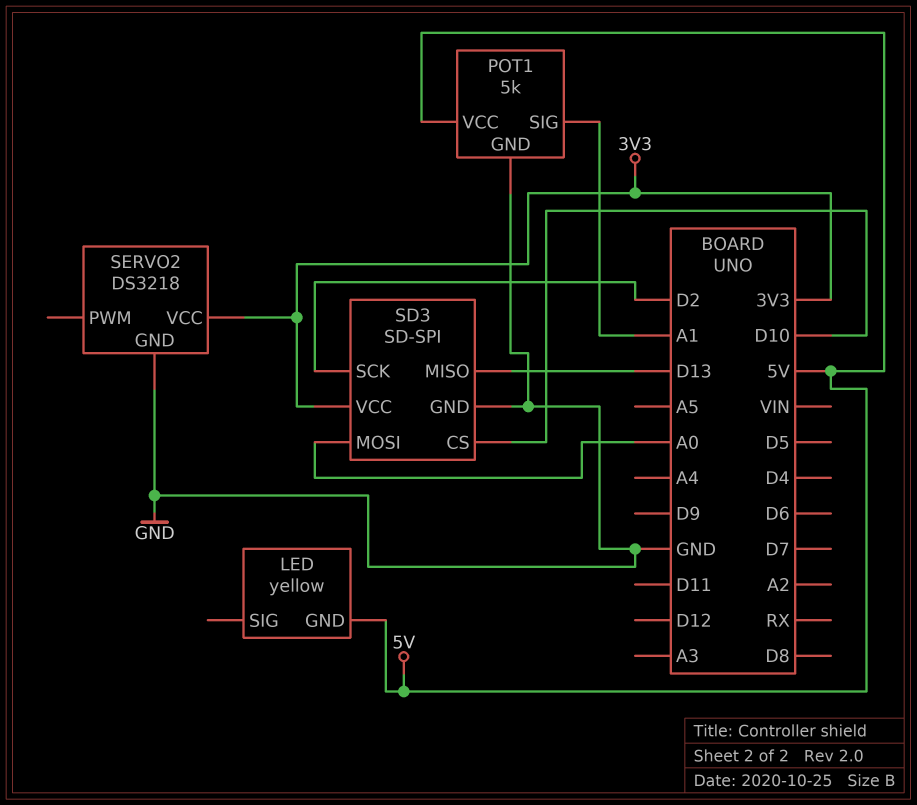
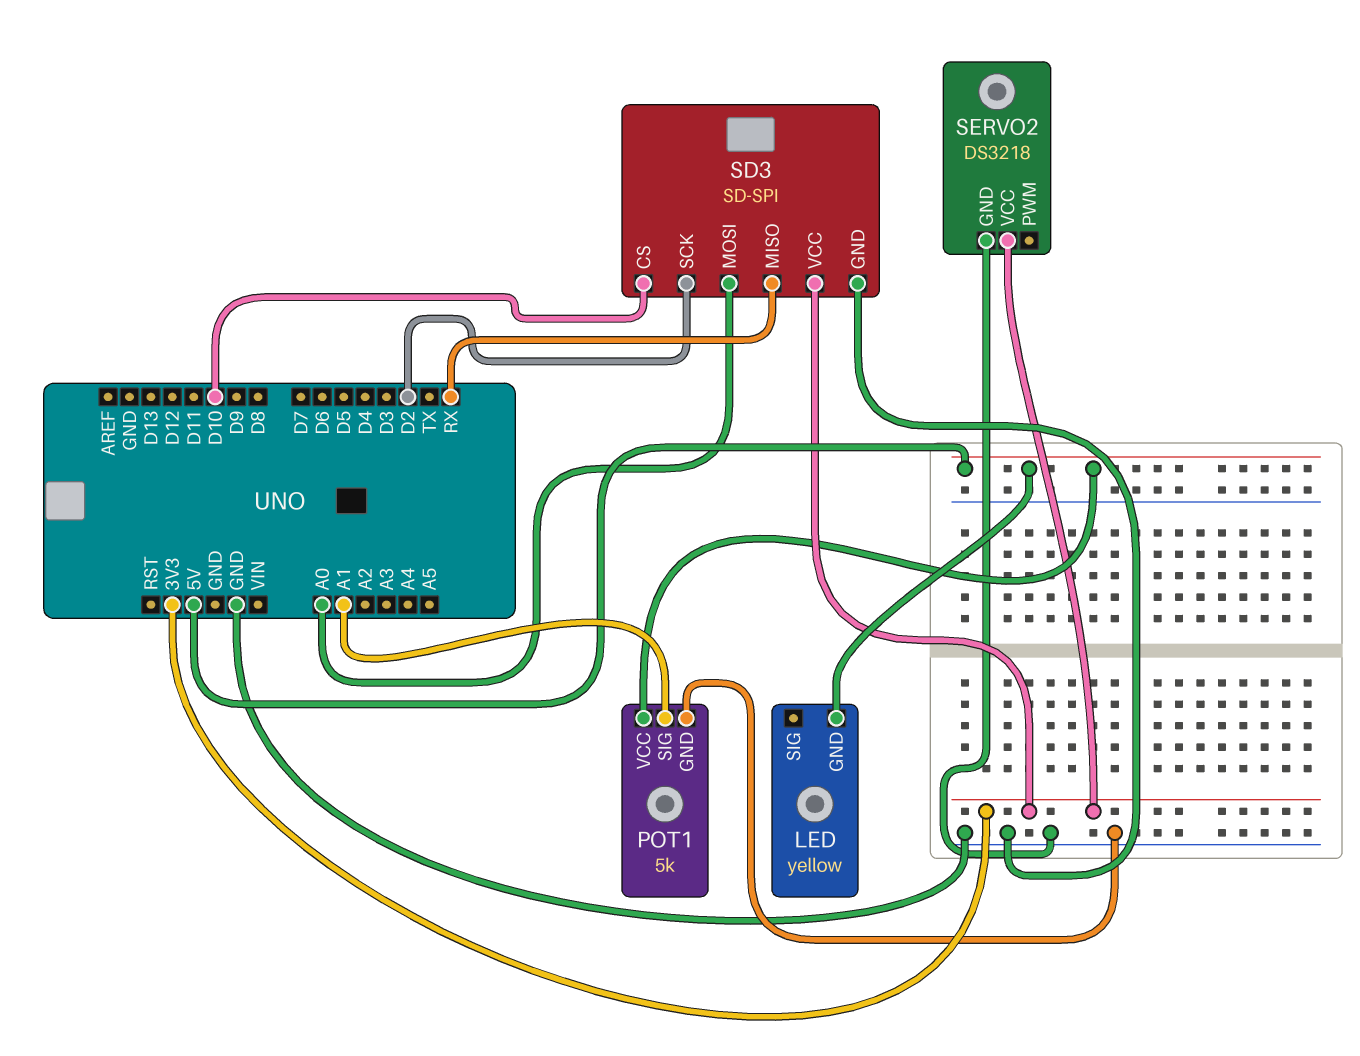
SD3 pin MISO: D13 -> RX

